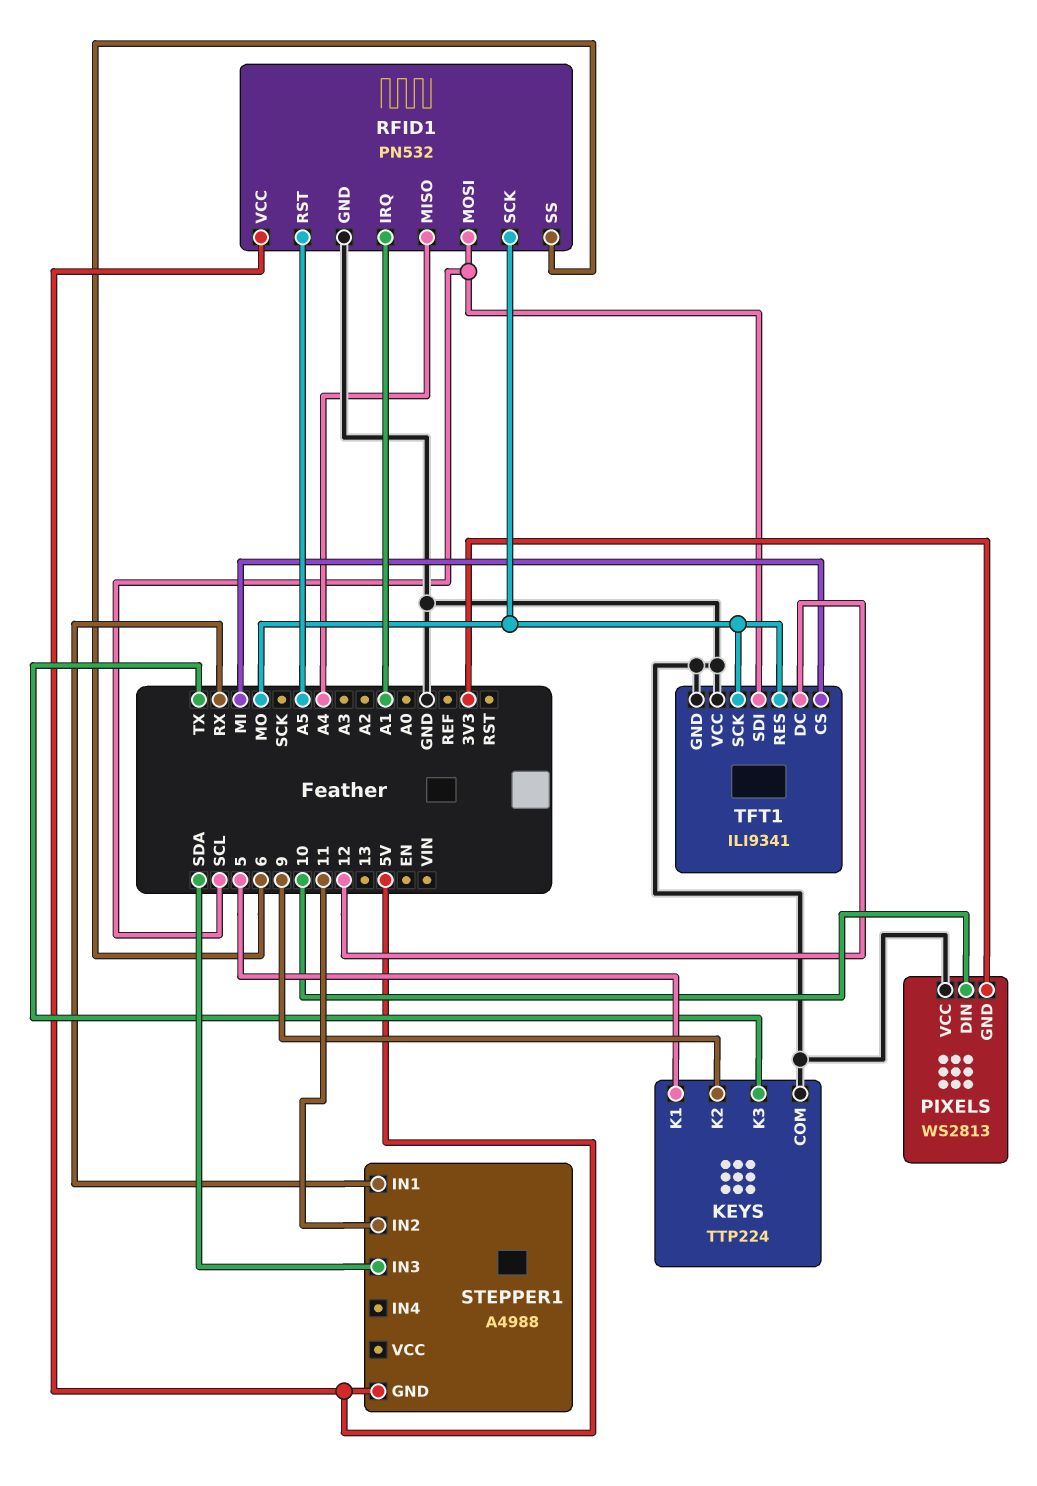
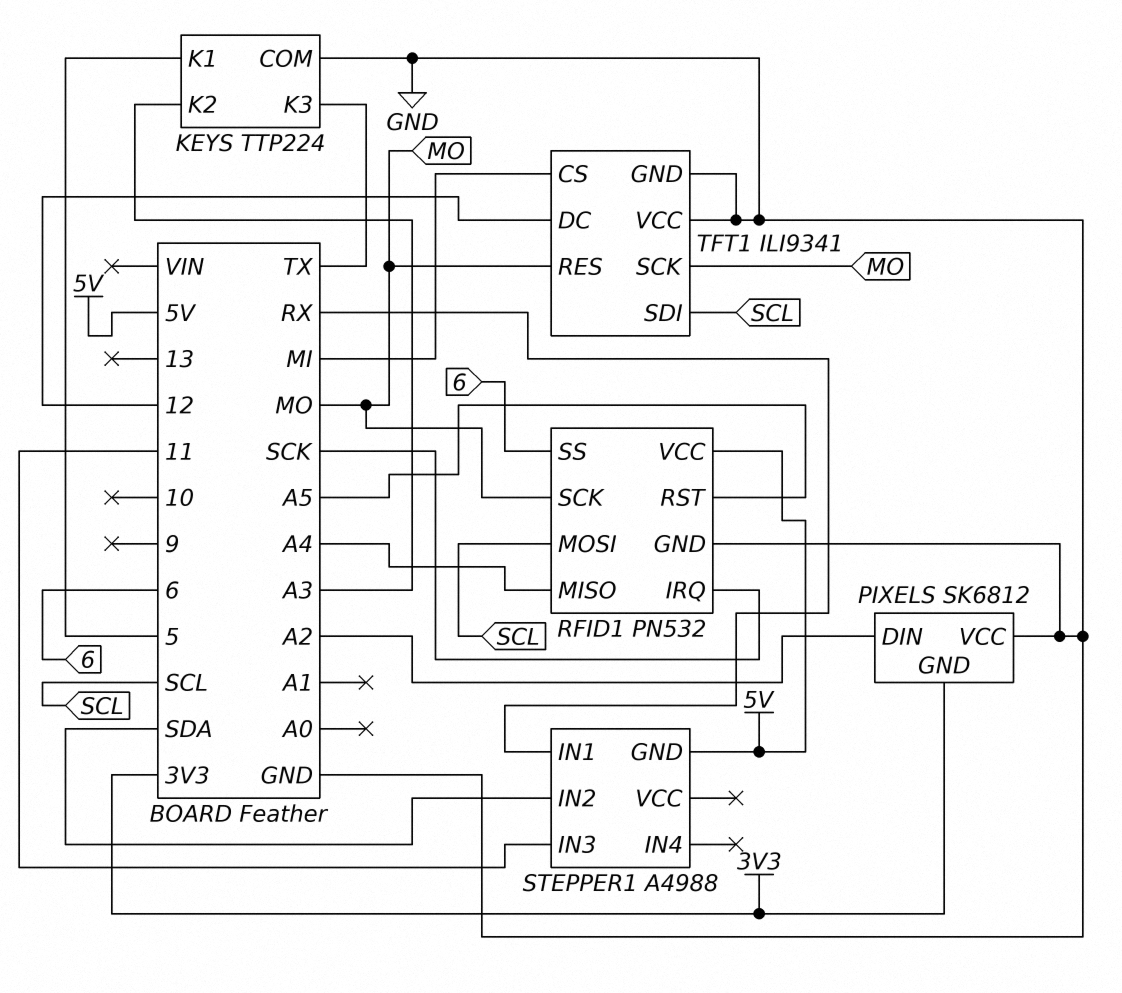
KEYS pin K2: 9 -> A3
PIXELS: WS2813 -> SK6812
PIXELS pin DIN: 10 -> A2
RFID1 pin IRQ: A1 -> SCK
STEPPER1 pin IN2: 11 -> SDA
STEPPER1 pin IN3: SDA -> 11

